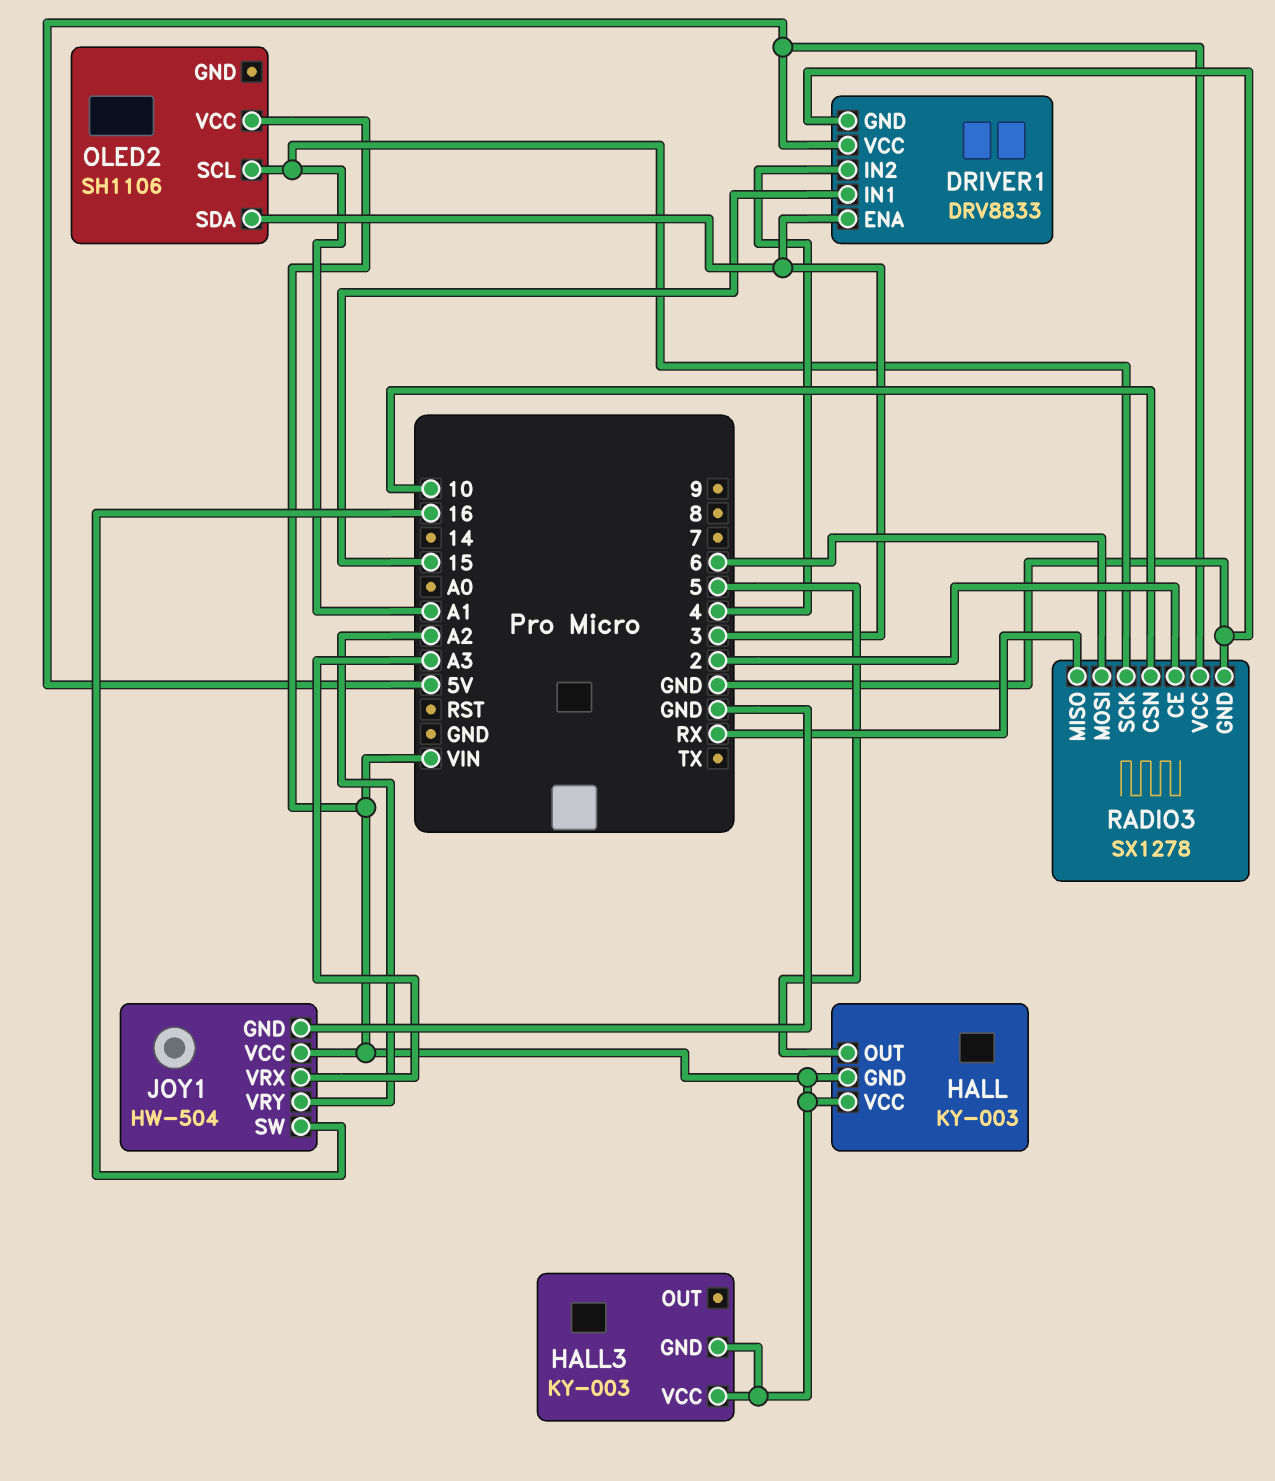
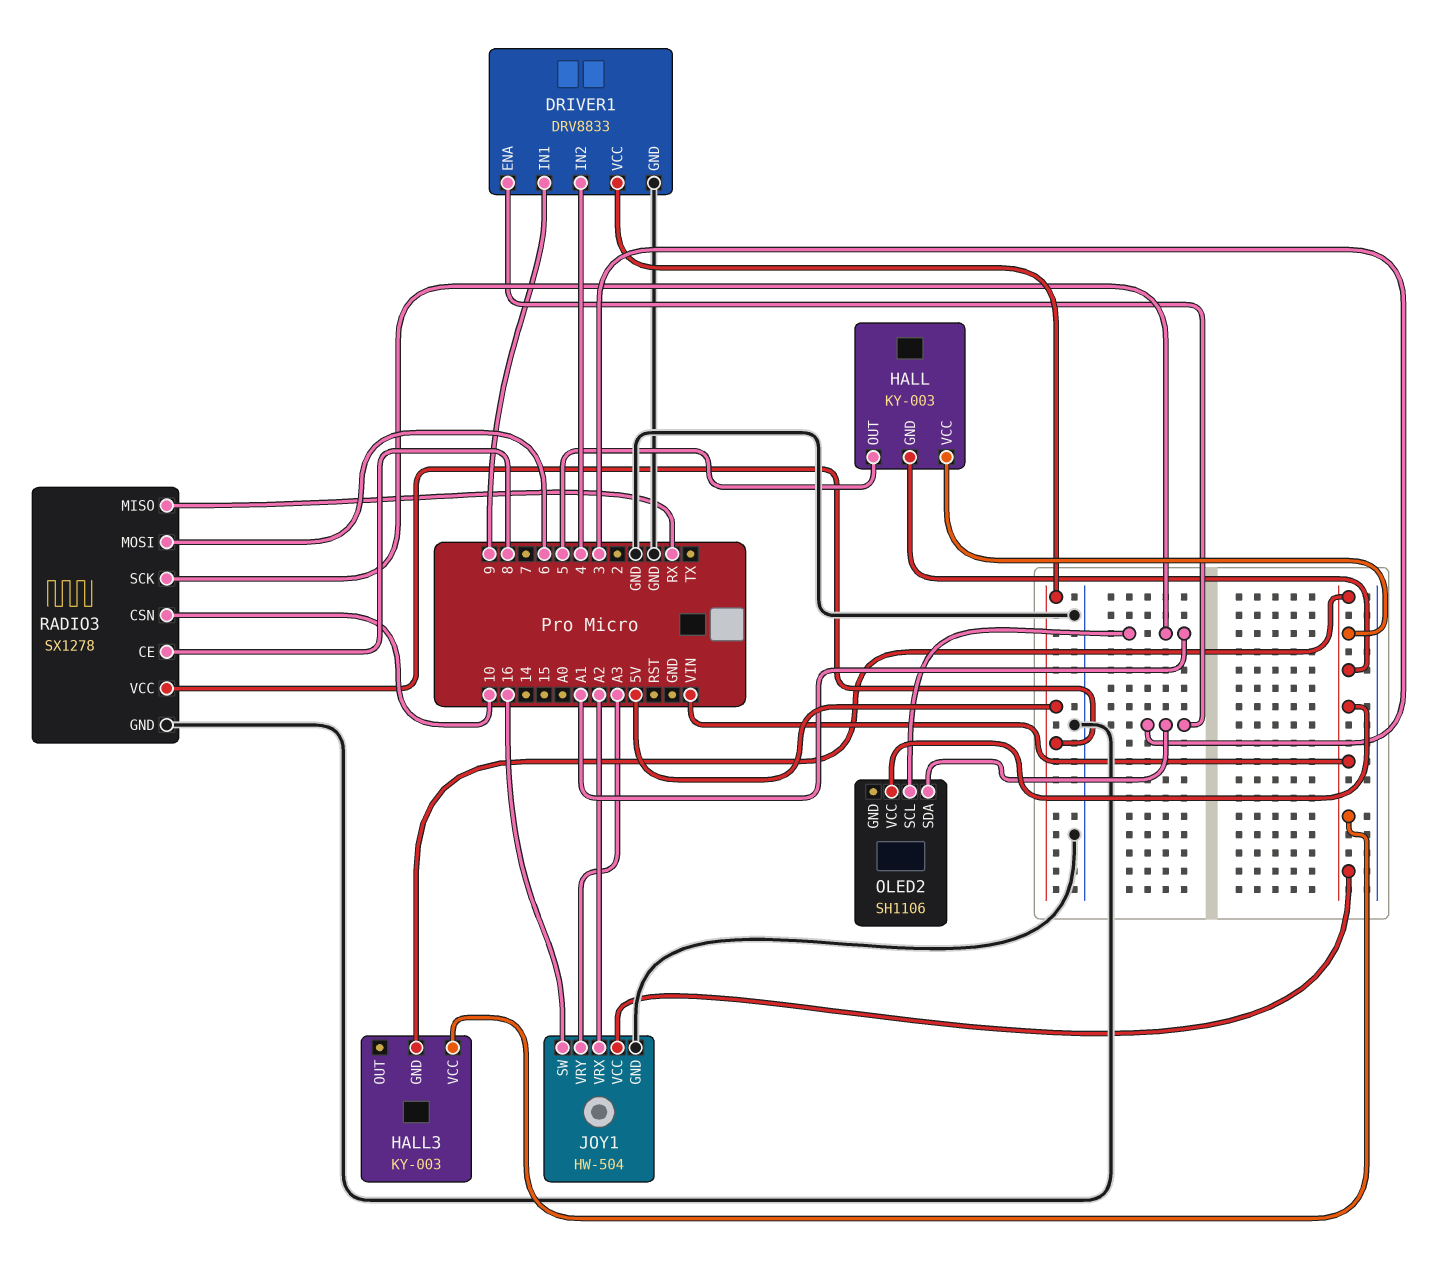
DRIVER1 pin IN1: 15 -> 9
JOY1 pin VRX: A3 -> A2
JOY1 pin VRY: A2 -> A3
RADIO3 pin CE: 2 -> 8

